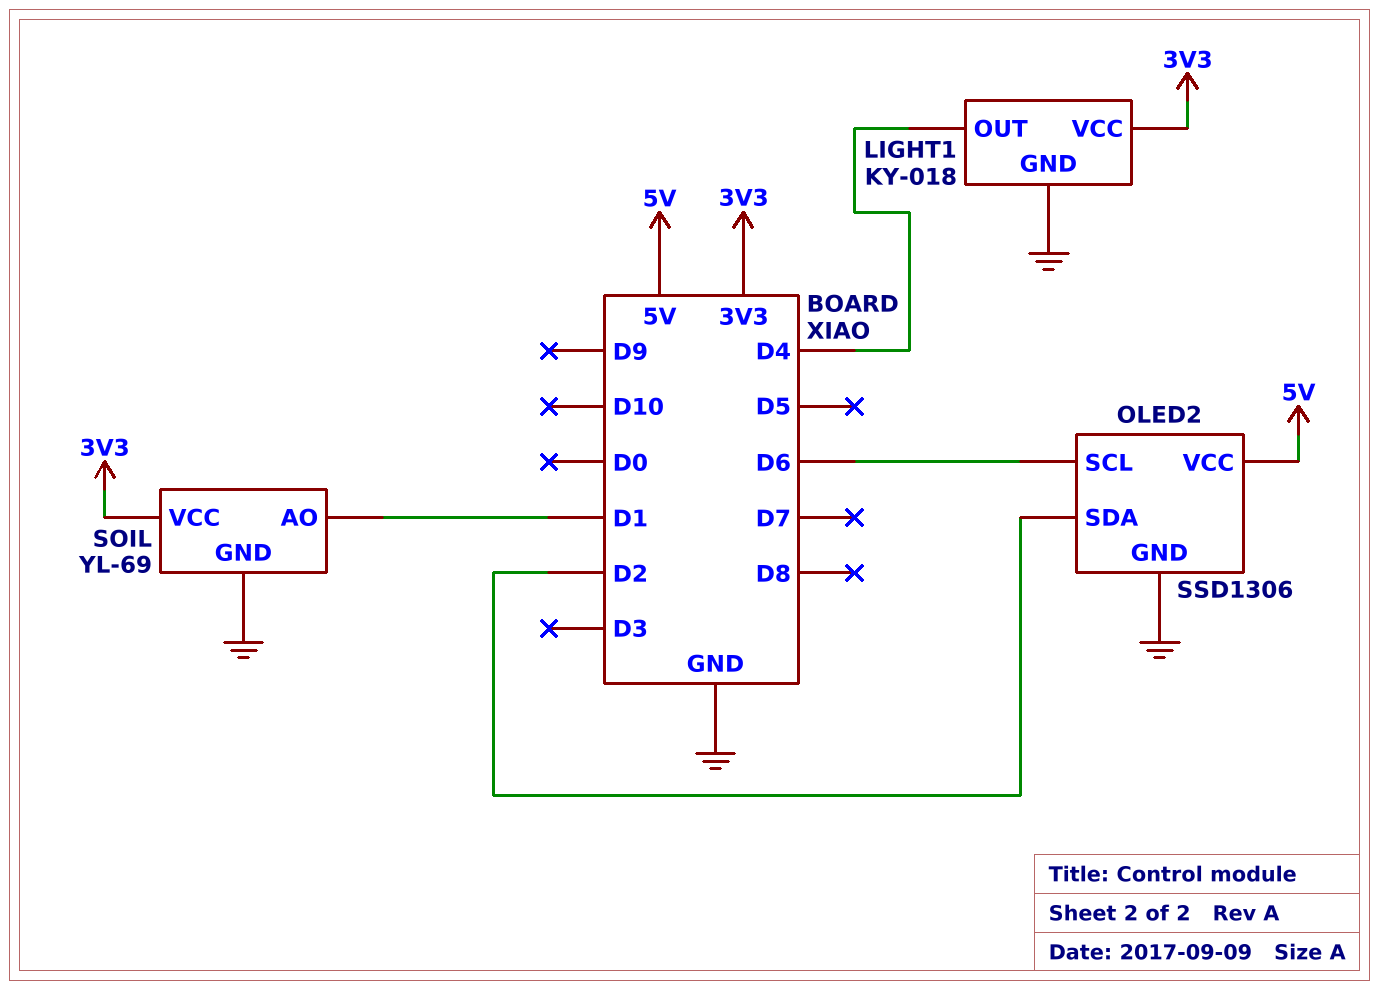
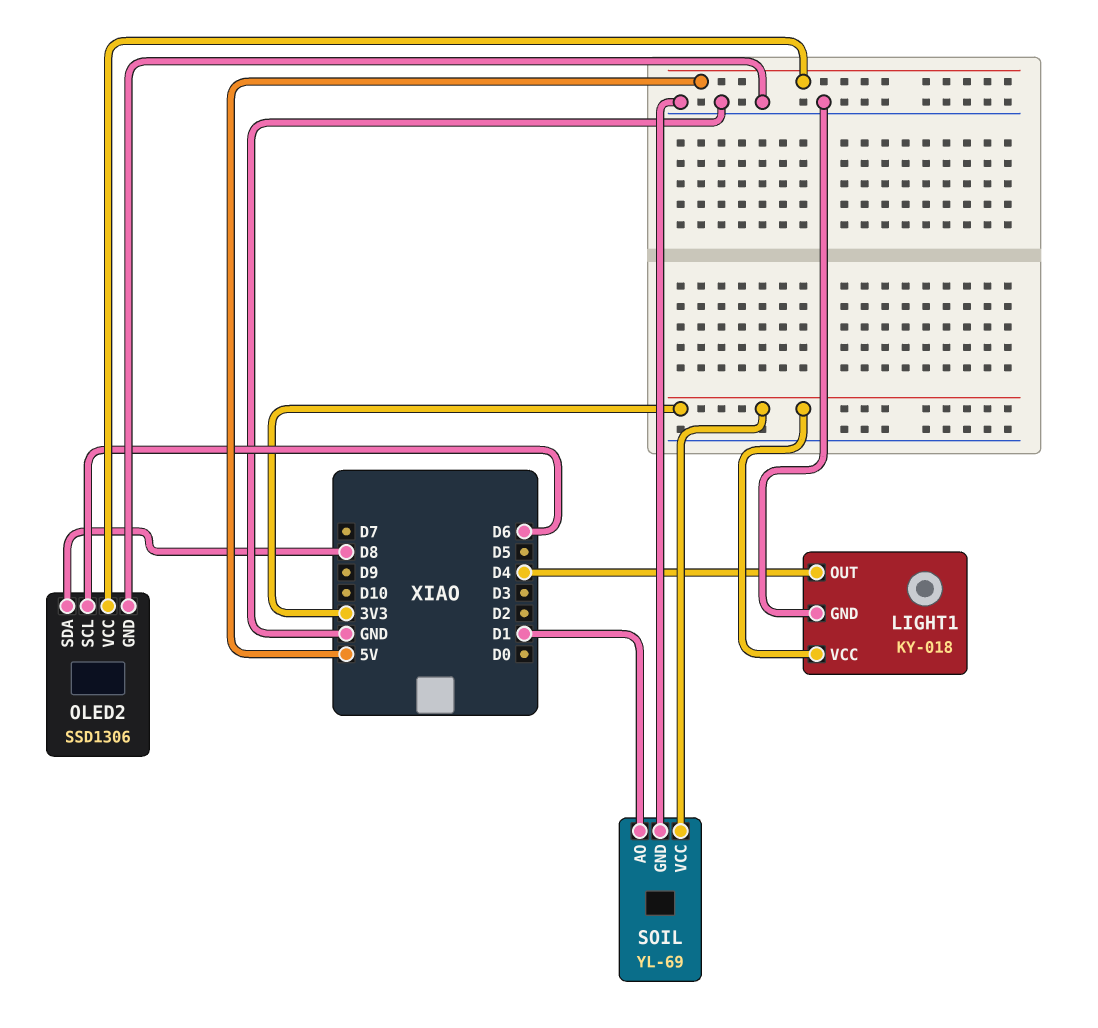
OLED2 pin SDA: D2 -> D8

